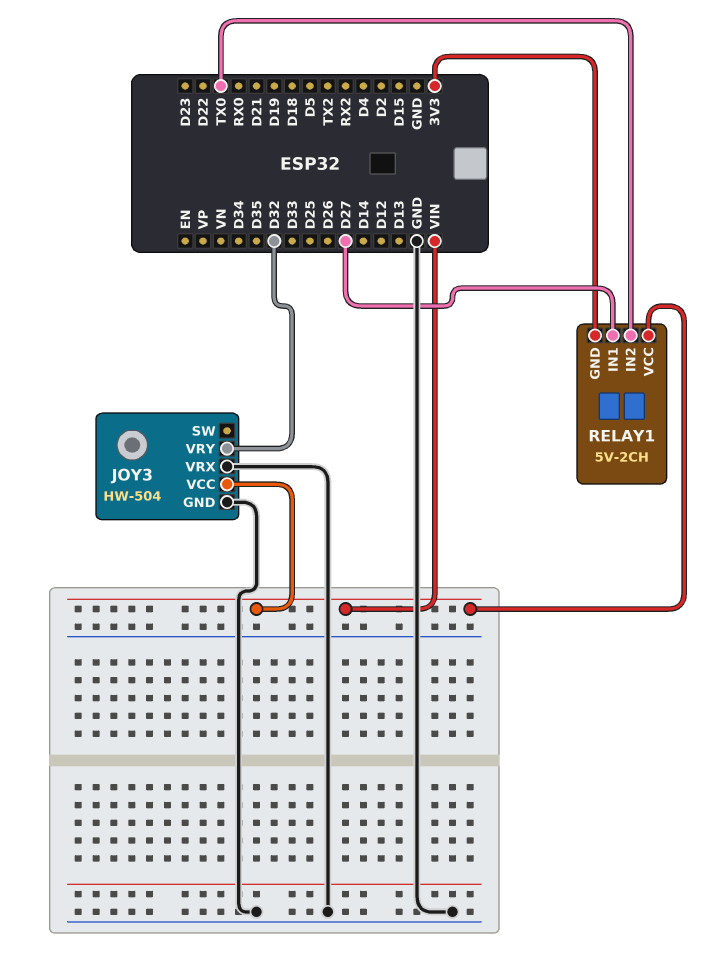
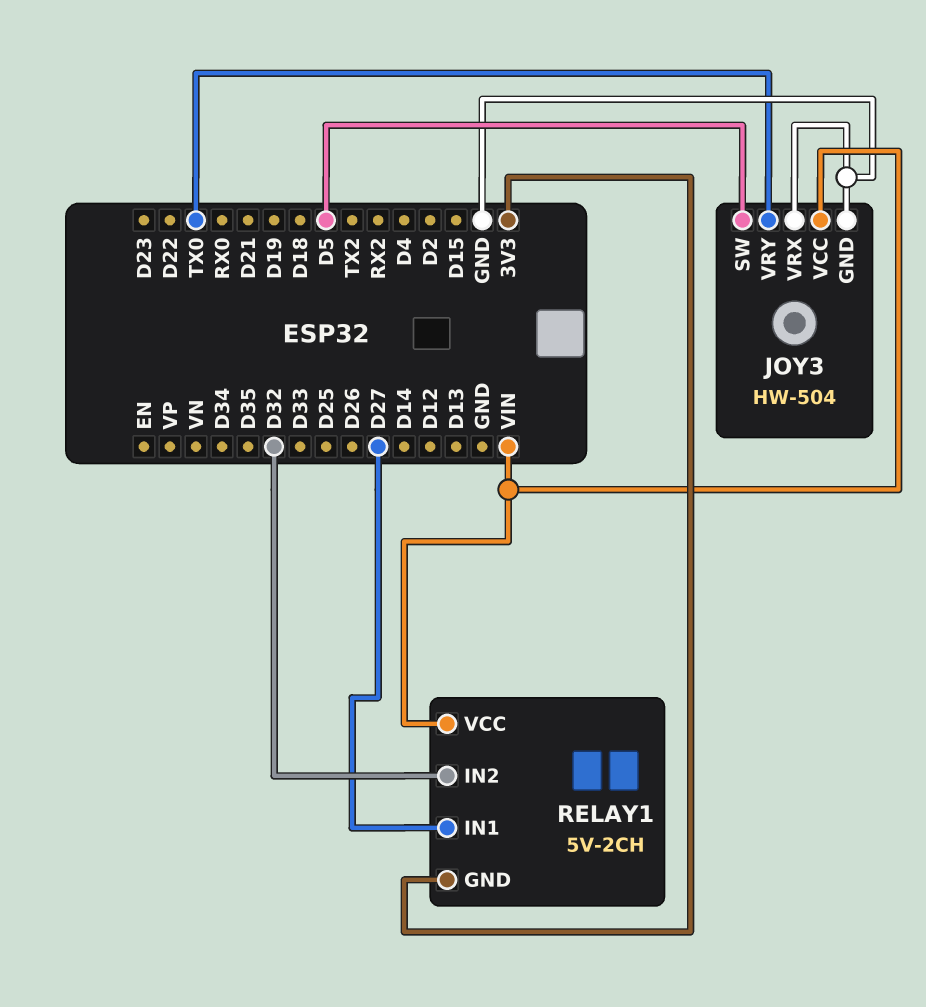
JOY3 pin SW: none -> D5
JOY3 pin VRY: D32 -> TX0
RELAY1 pin IN2: TX0 -> D32

